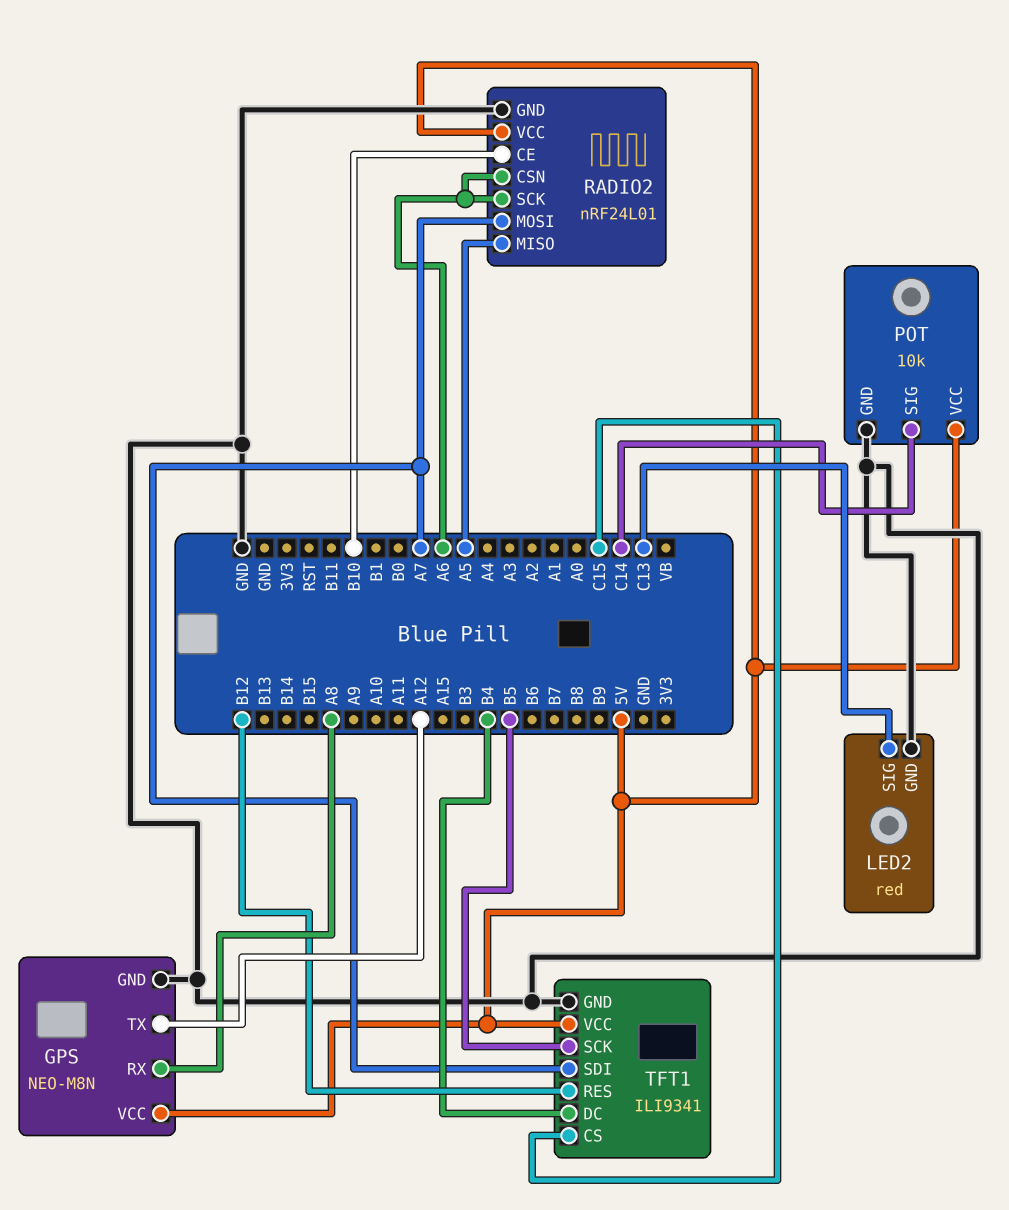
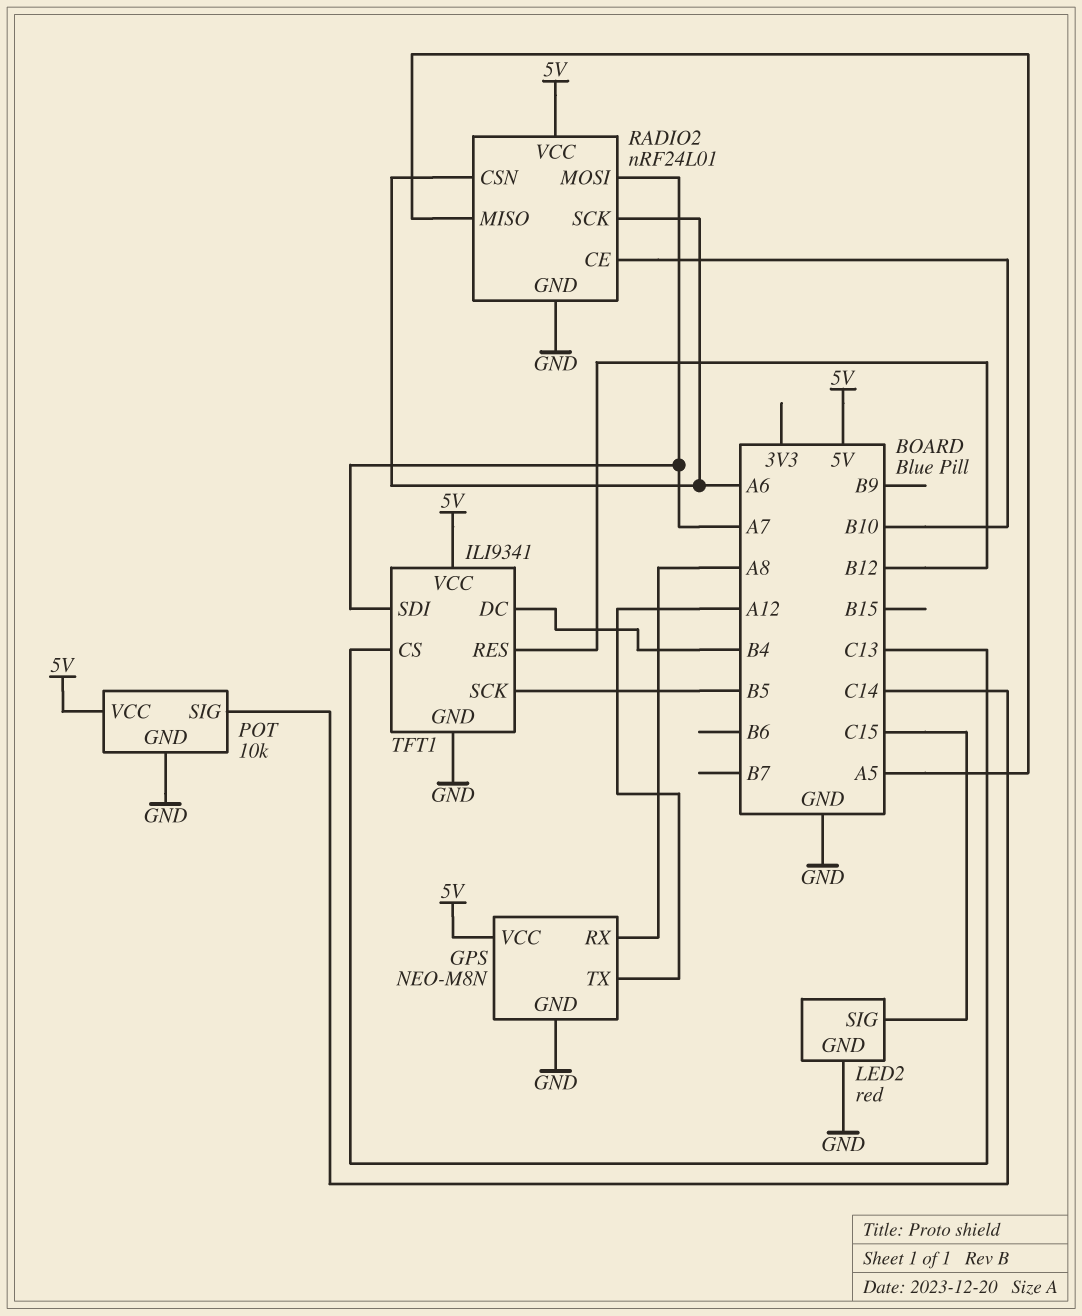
LED2 pin SIG: C13 -> C15
TFT1 pin CS: C15 -> C13

